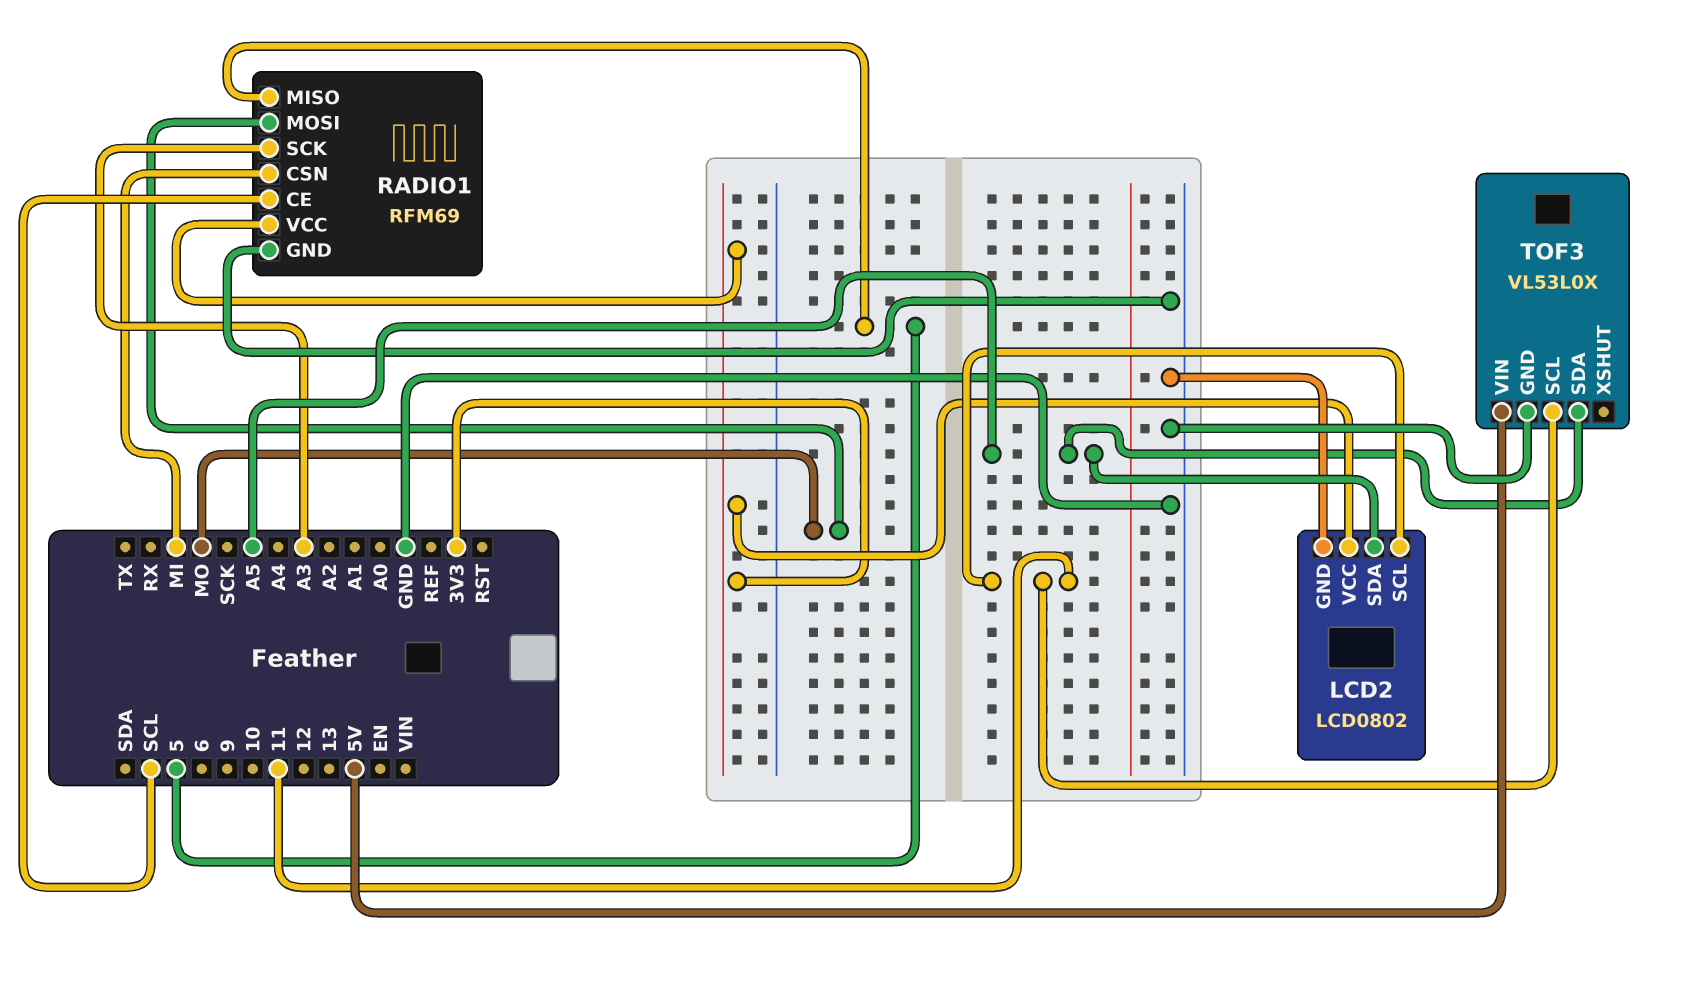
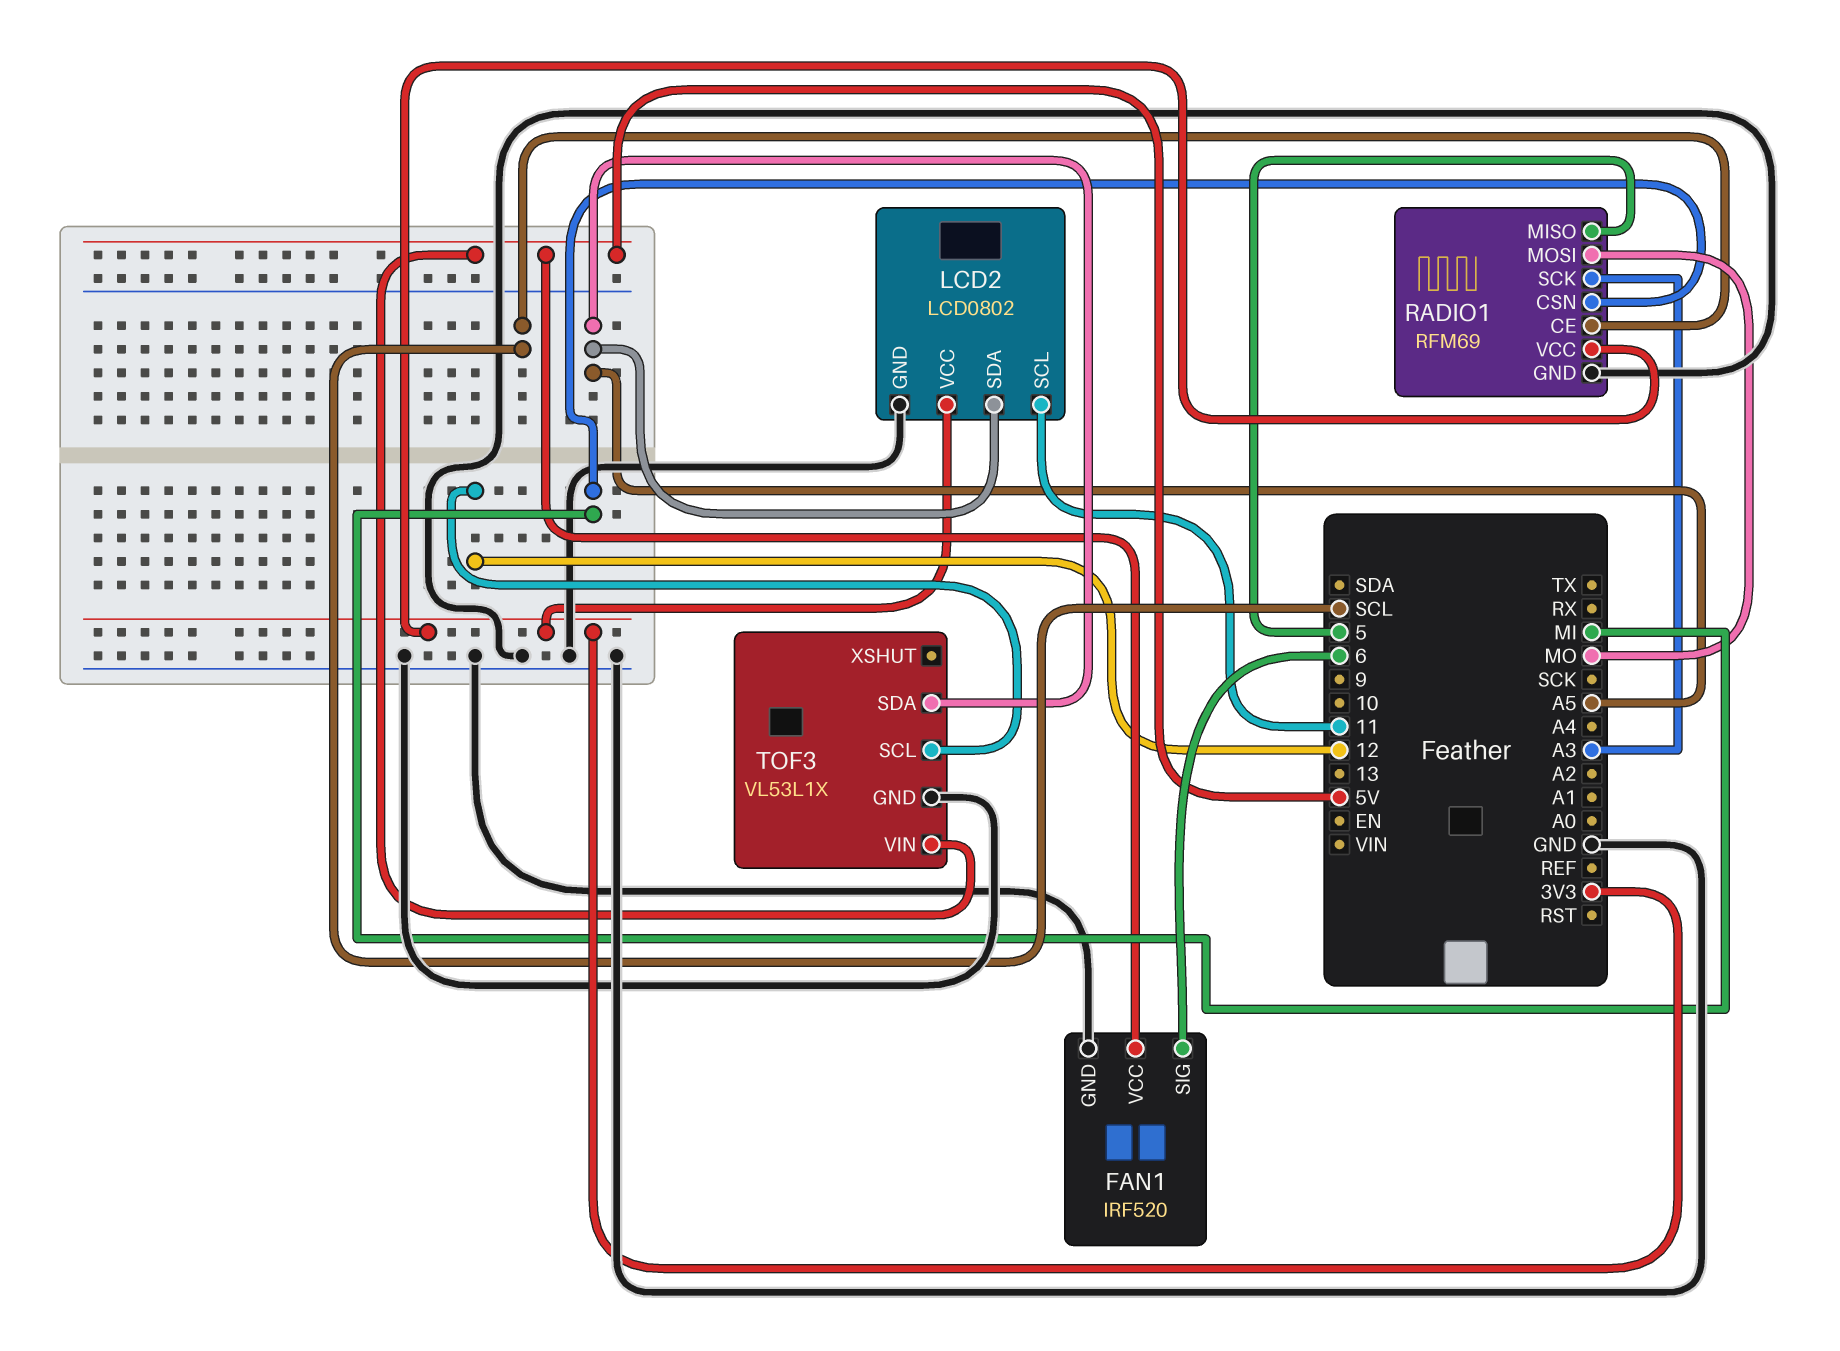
FAN1: none -> IRF520
FAN1 pin GND: none -> GND
FAN1 pin SIG: none -> 6
FAN1 pin VCC: none -> 5V
TOF3: VL53L0X -> VL53L1X
TOF3 pin SCL: 11 -> 12

